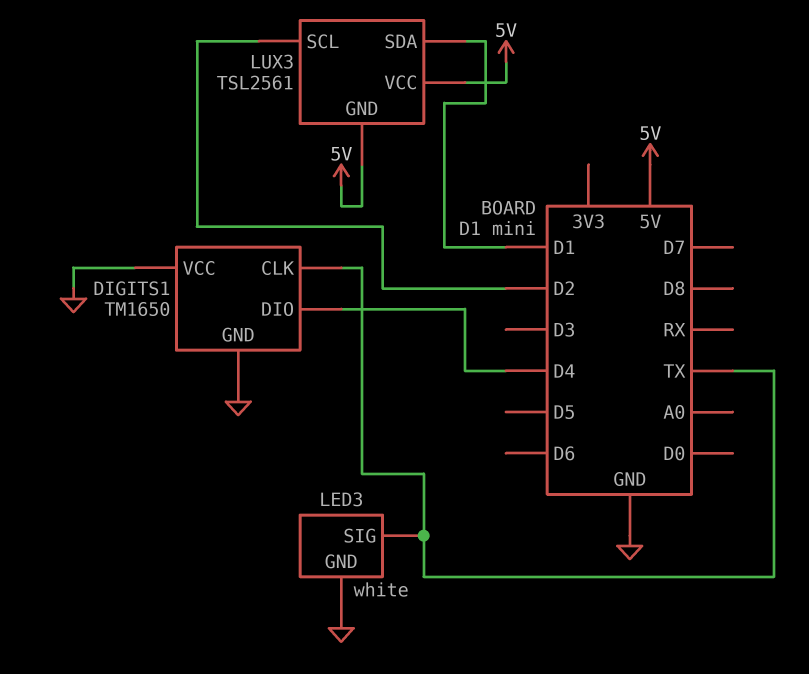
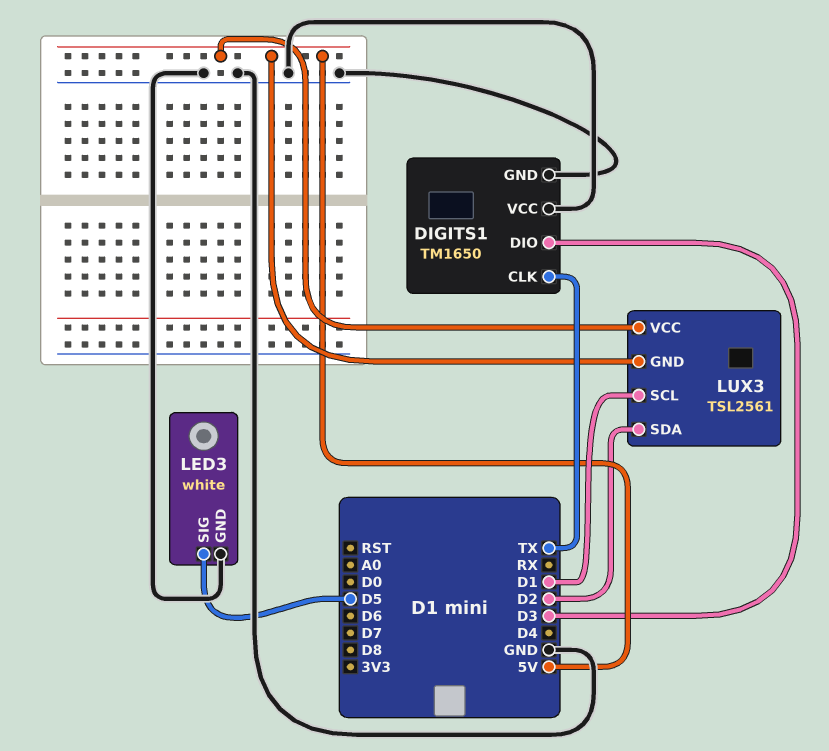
DIGITS1 pin DIO: D4 -> D3
LED3 pin SIG: TX -> D5
LUX3 pin SCL: D2 -> D1
LUX3 pin SDA: D1 -> D2

